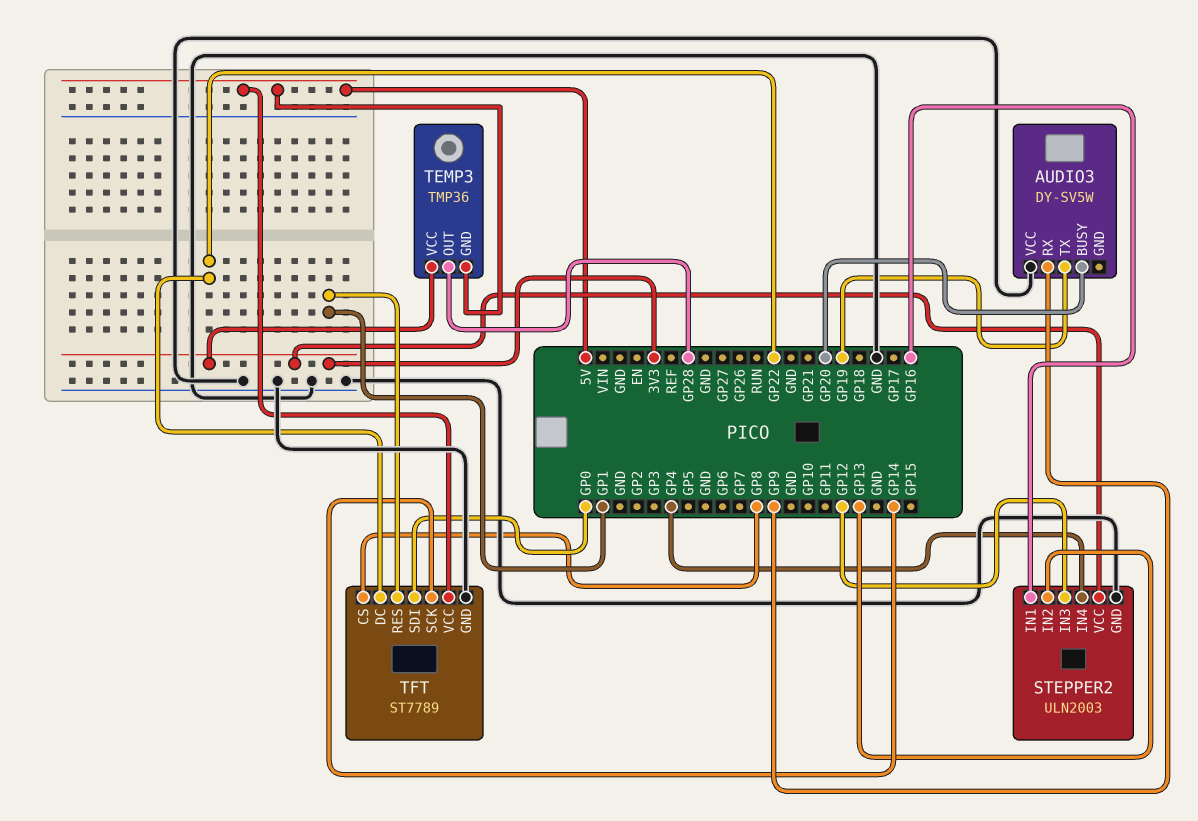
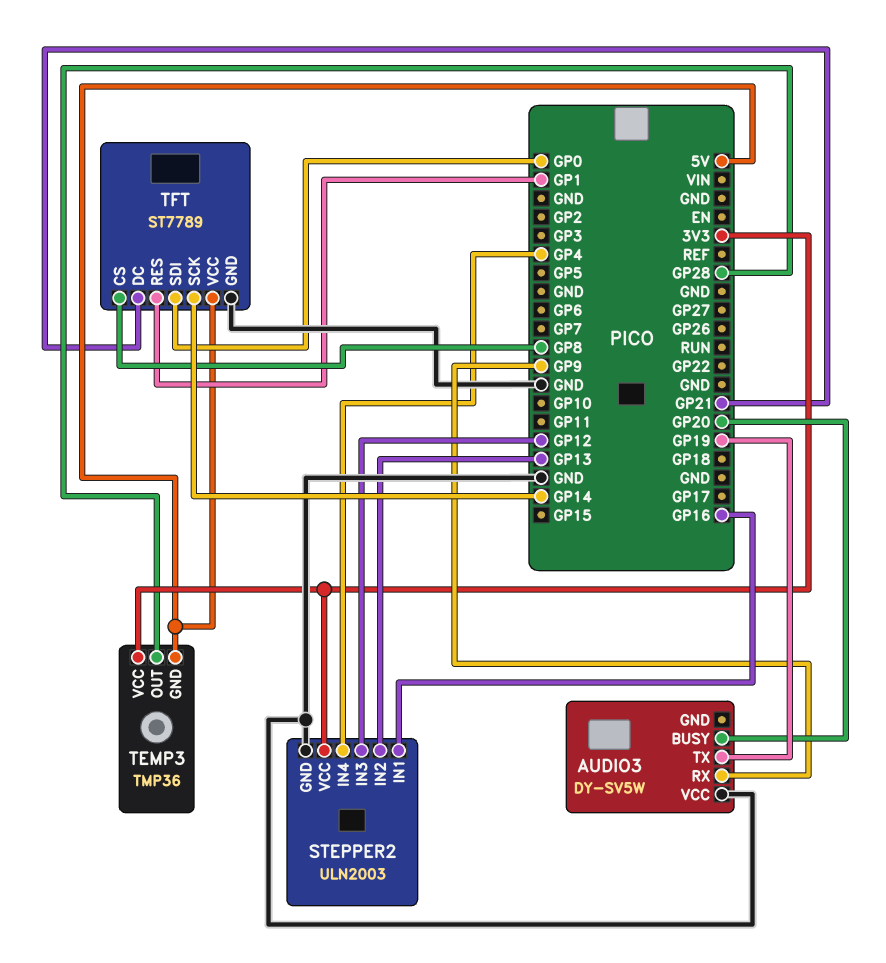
TFT pin DC: GP22 -> GP21

